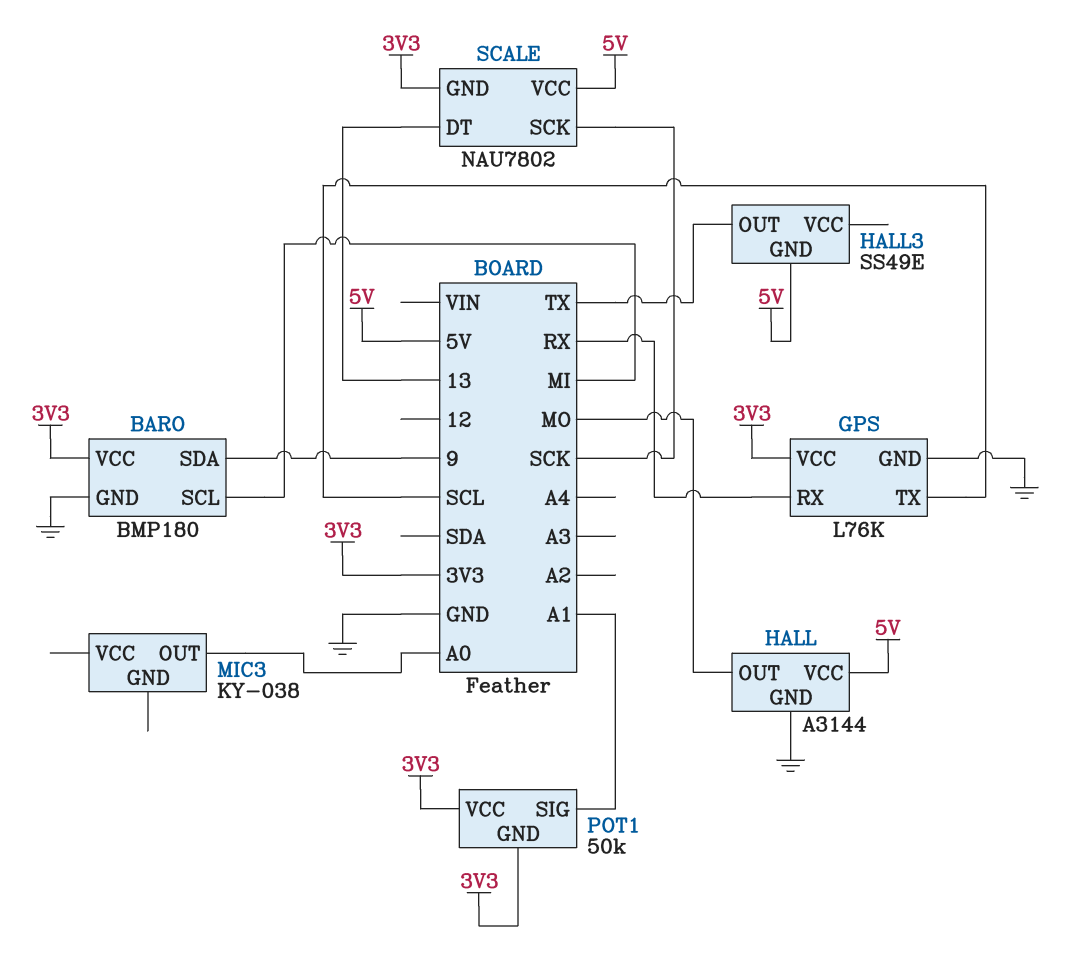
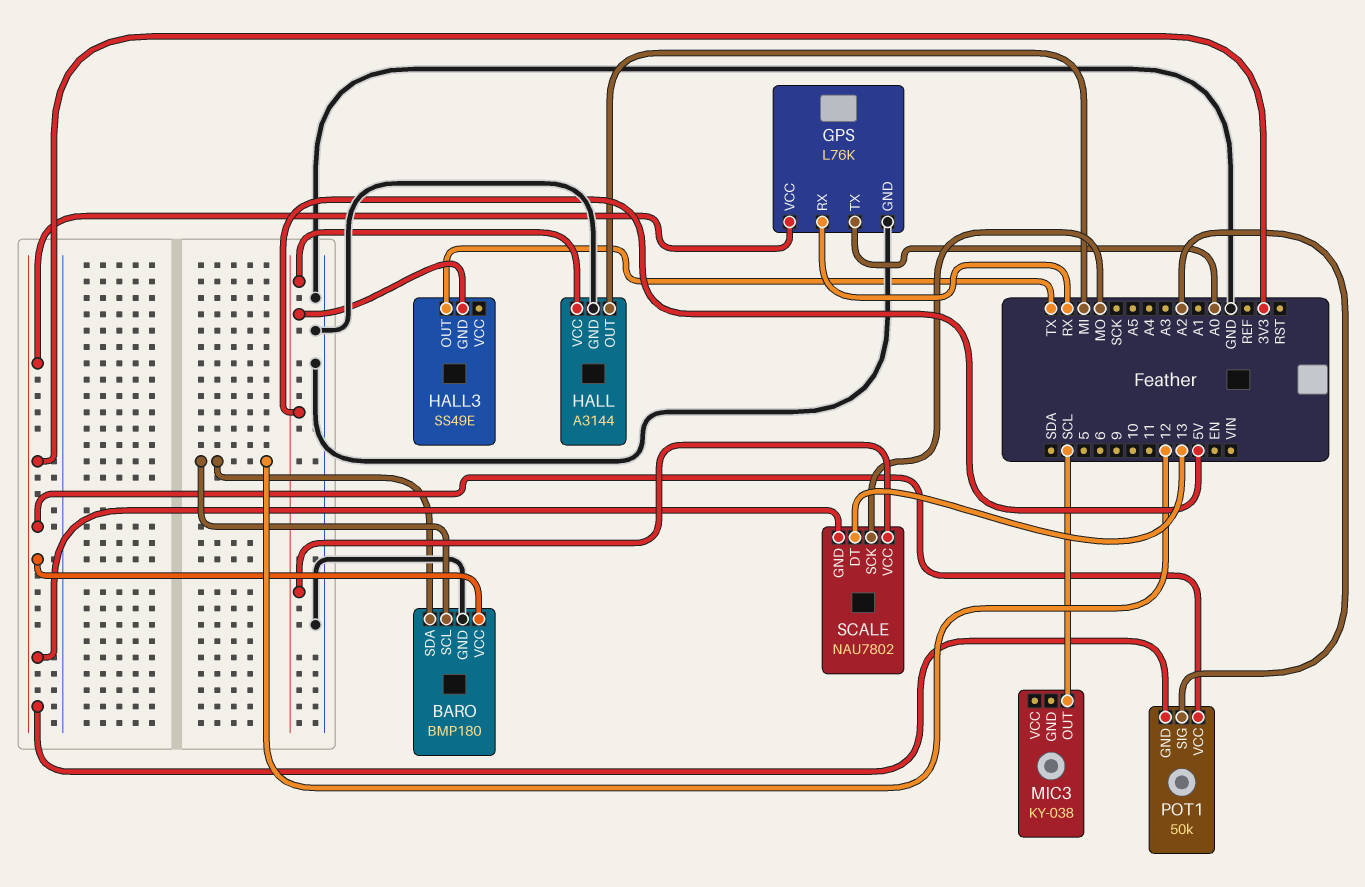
BARO pin SCL: MI -> 12
BARO pin SDA: 9 -> 12
GPS pin TX: SCL -> A0
HALL pin OUT: MO -> MI
MIC3 pin OUT: A0 -> SCL
POT1 pin SIG: A1 -> A2
SCALE pin SCK: SCK -> MO

